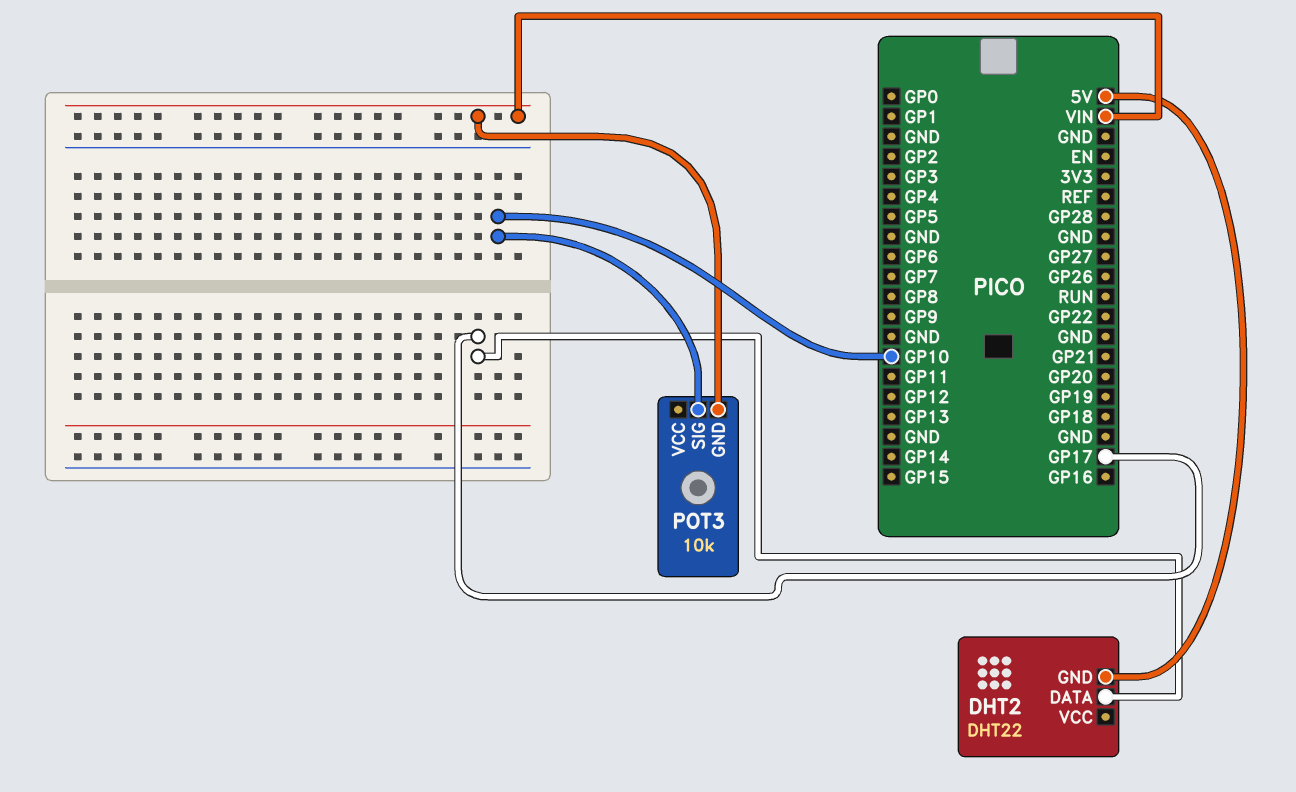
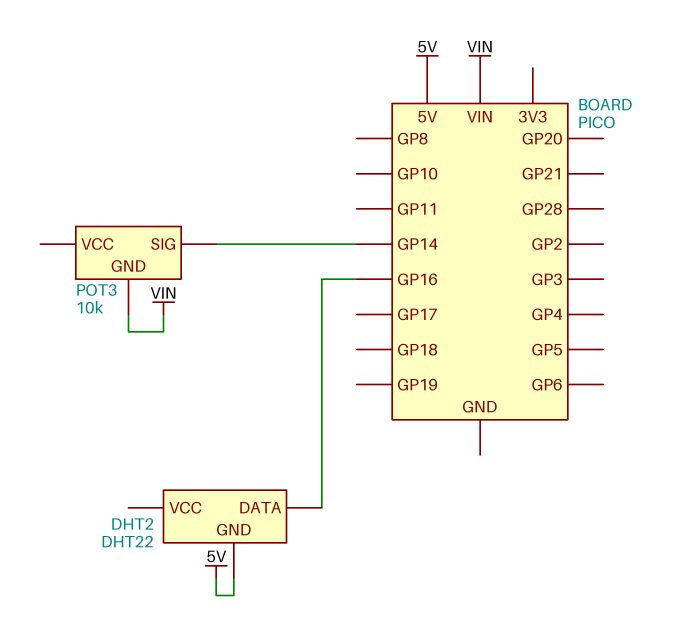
DHT2 pin DATA: GP17 -> GP16
POT3 pin SIG: GP10 -> GP14

